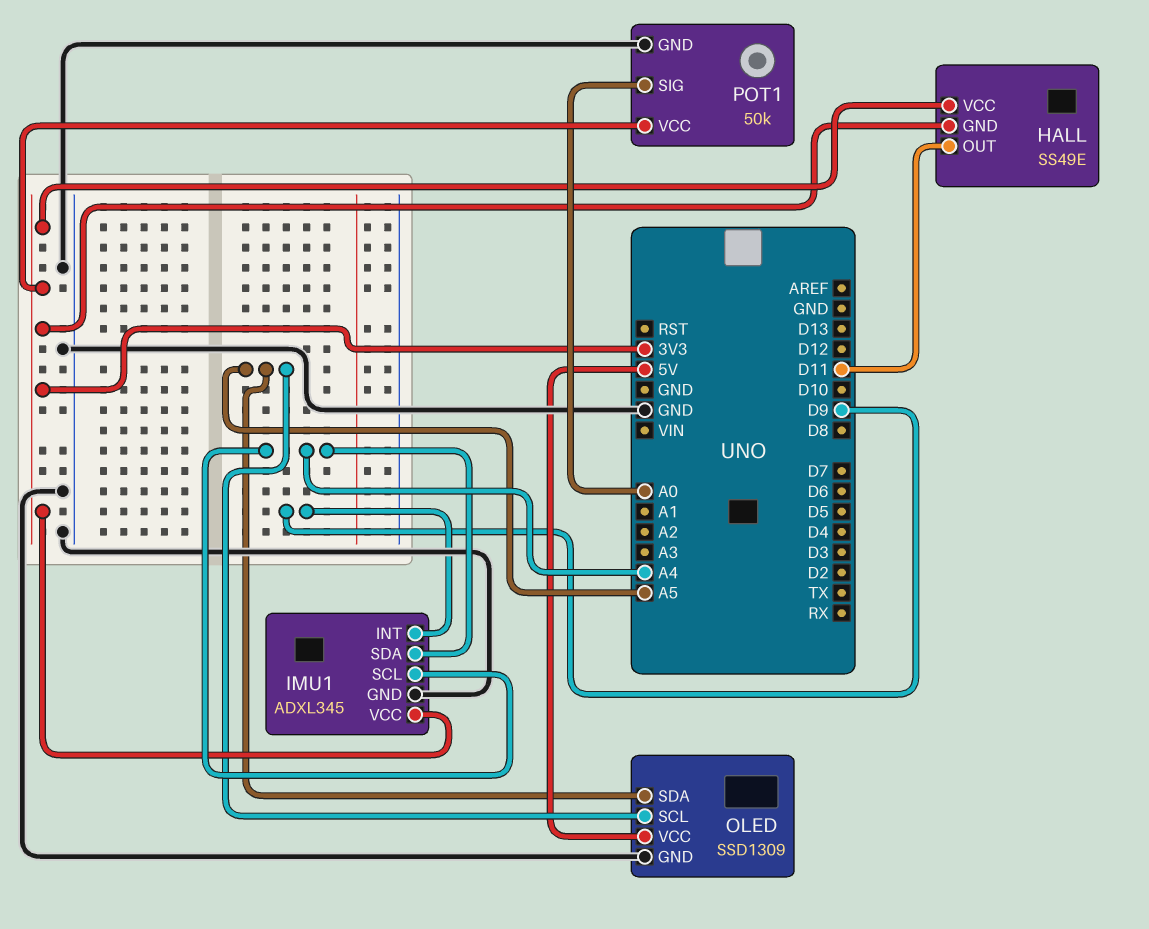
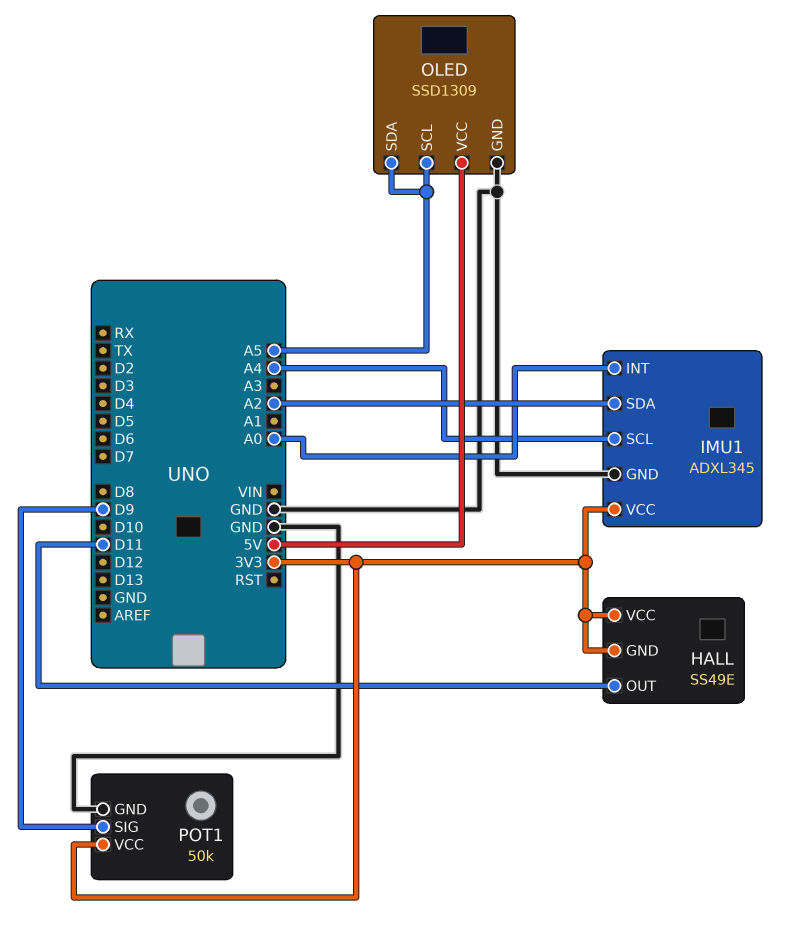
IMU1 pin INT: D9 -> A0
IMU1 pin SDA: A4 -> A2
POT1 pin SIG: A0 -> D9

